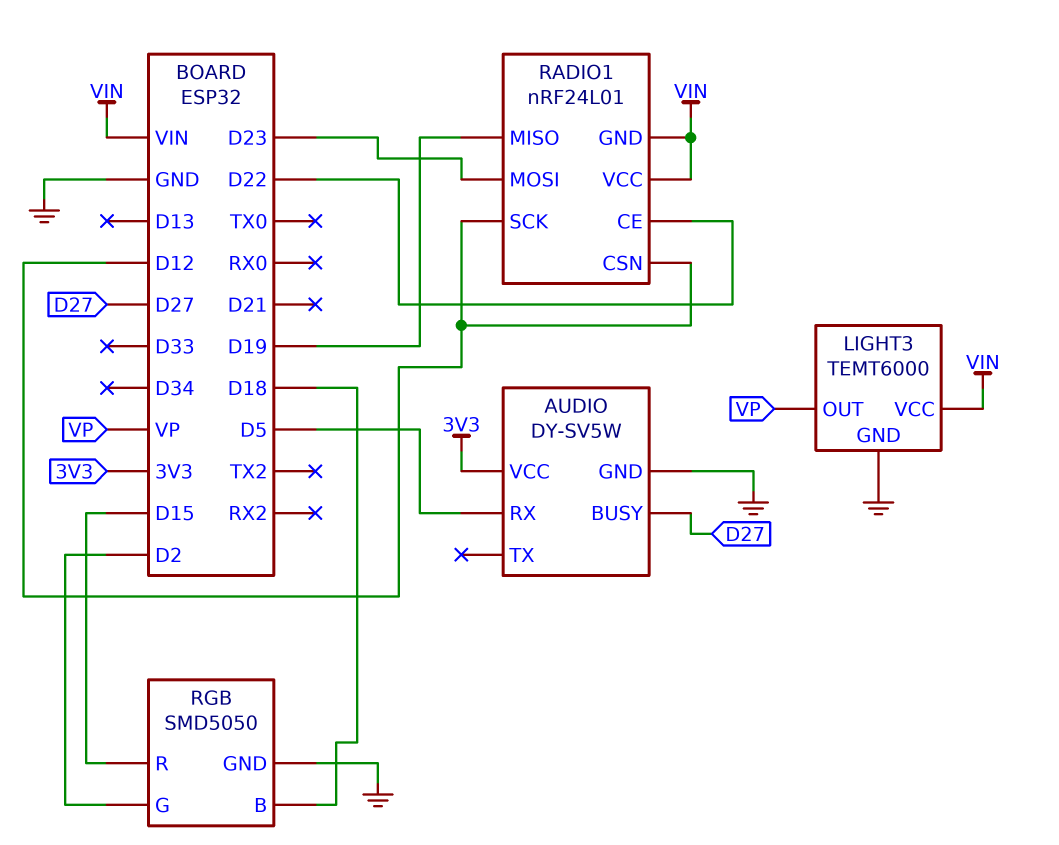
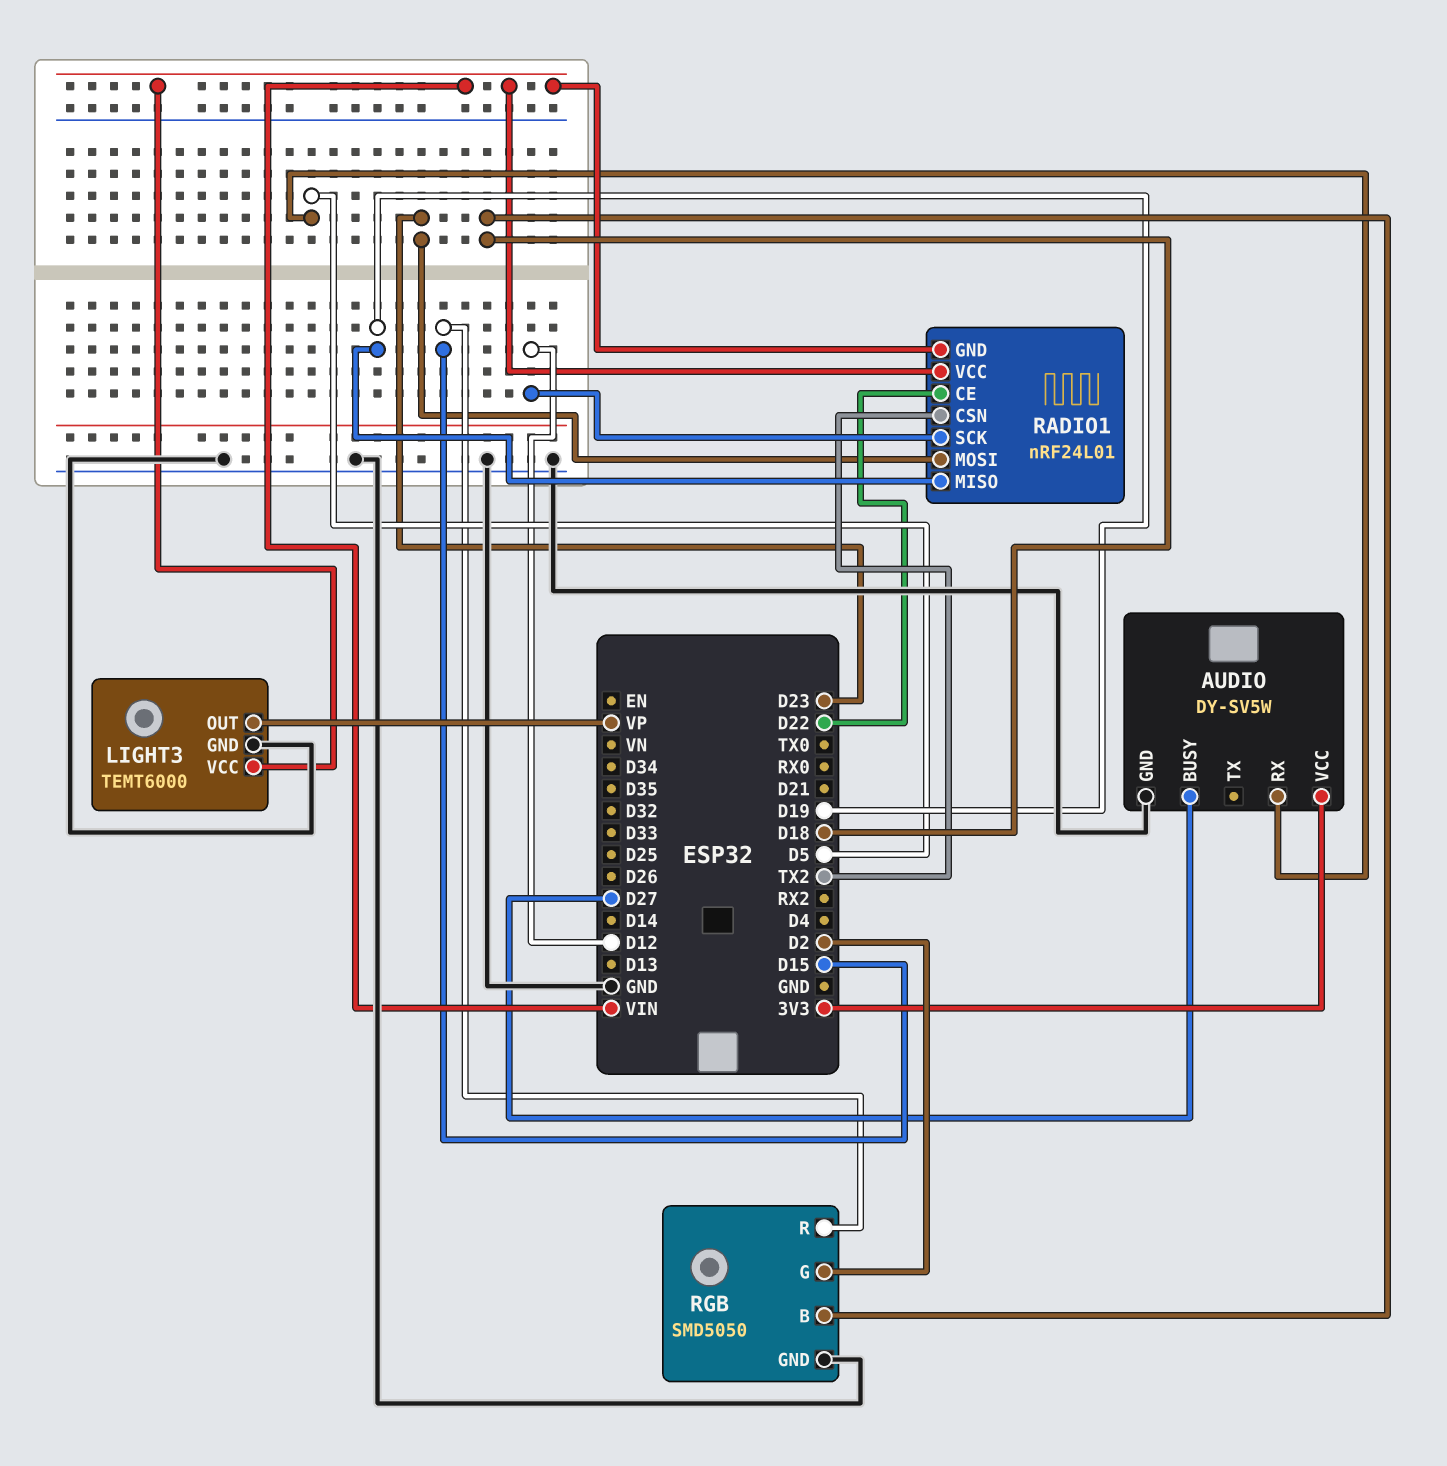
RADIO1 pin CSN: D12 -> TX2

